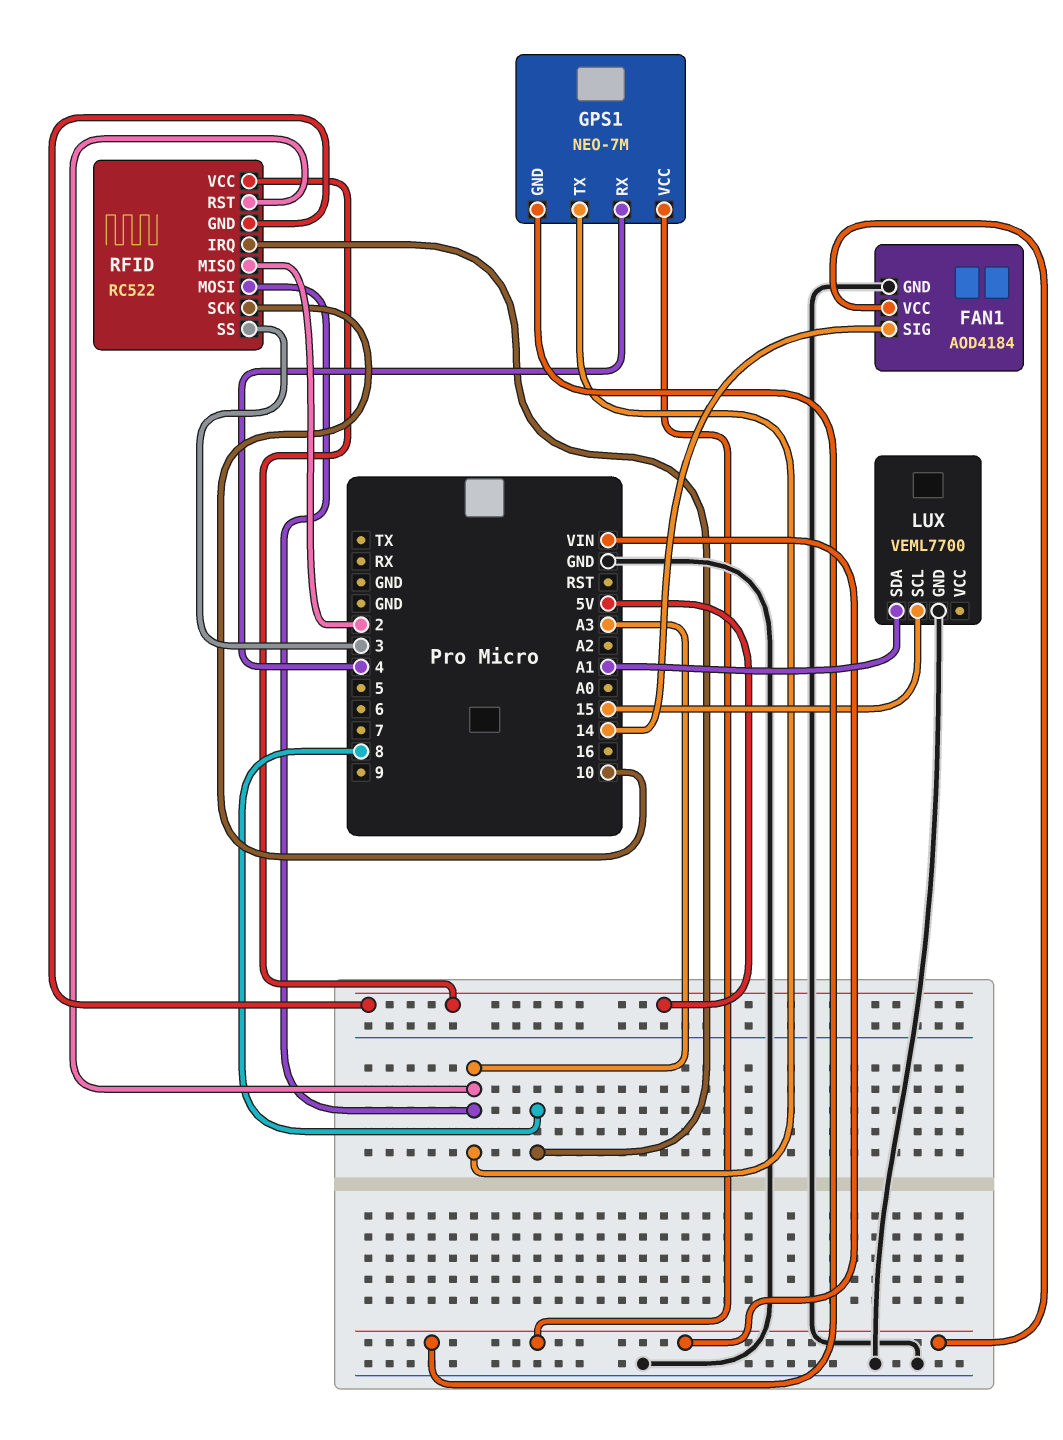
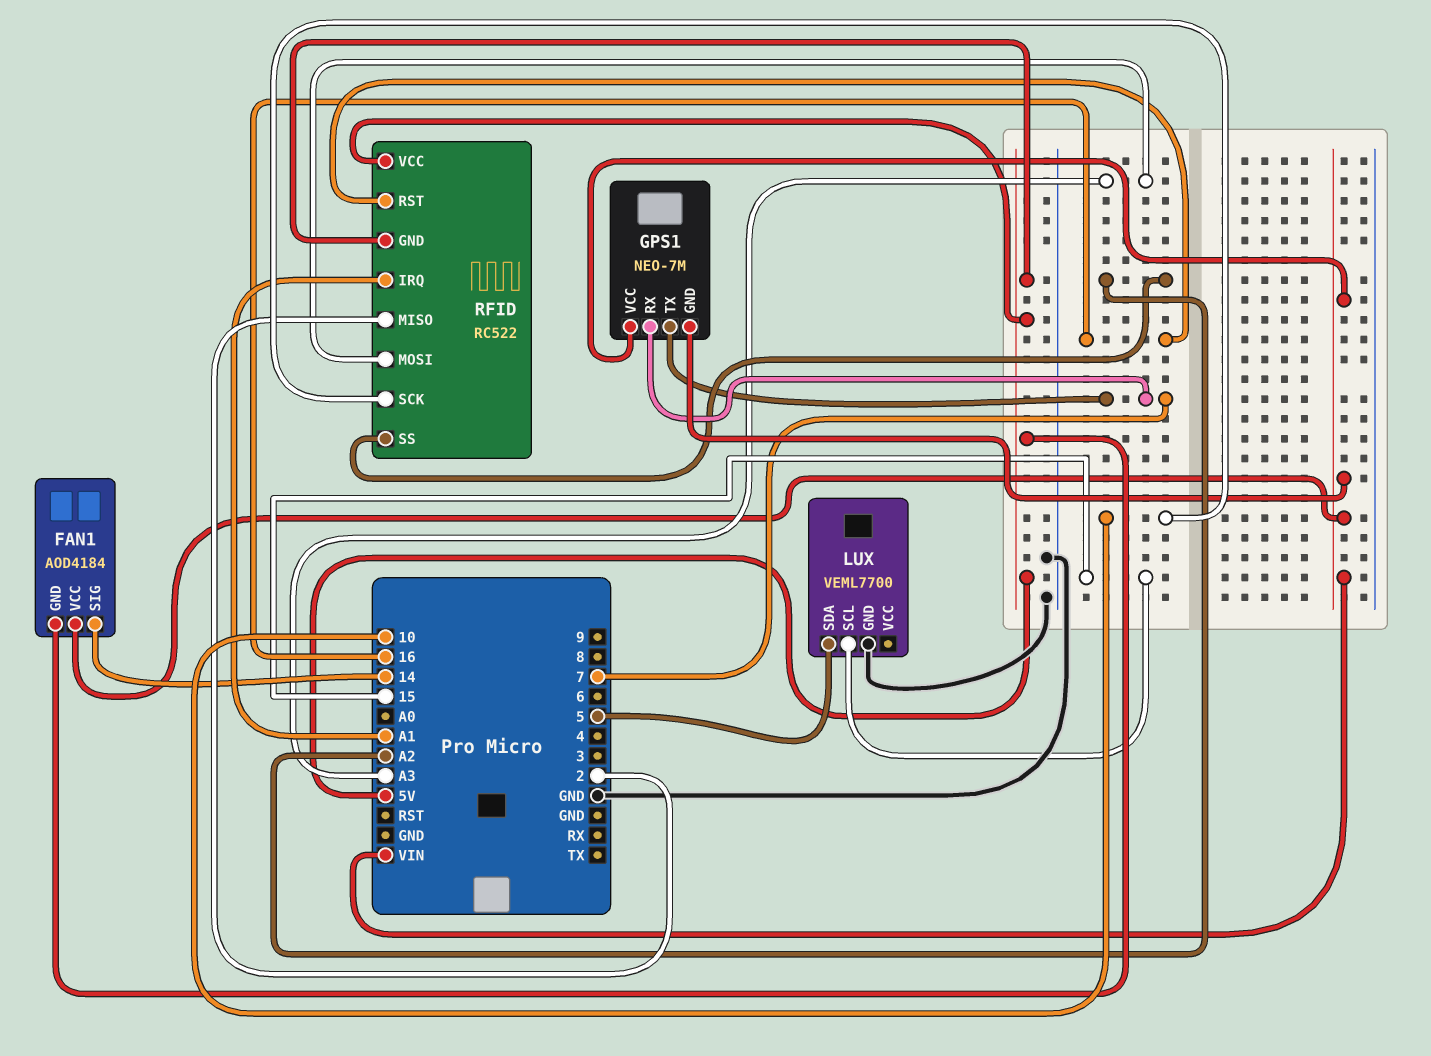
FAN1 pin GND: GND -> 5V
GPS1 pin RX: 4 -> 7
GPS1 pin TX: A3 -> 7
LUX pin SDA: A1 -> 5
RFID pin IRQ: 8 -> A1
RFID pin RST: A3 -> 16
RFID pin SS: 3 -> A2

